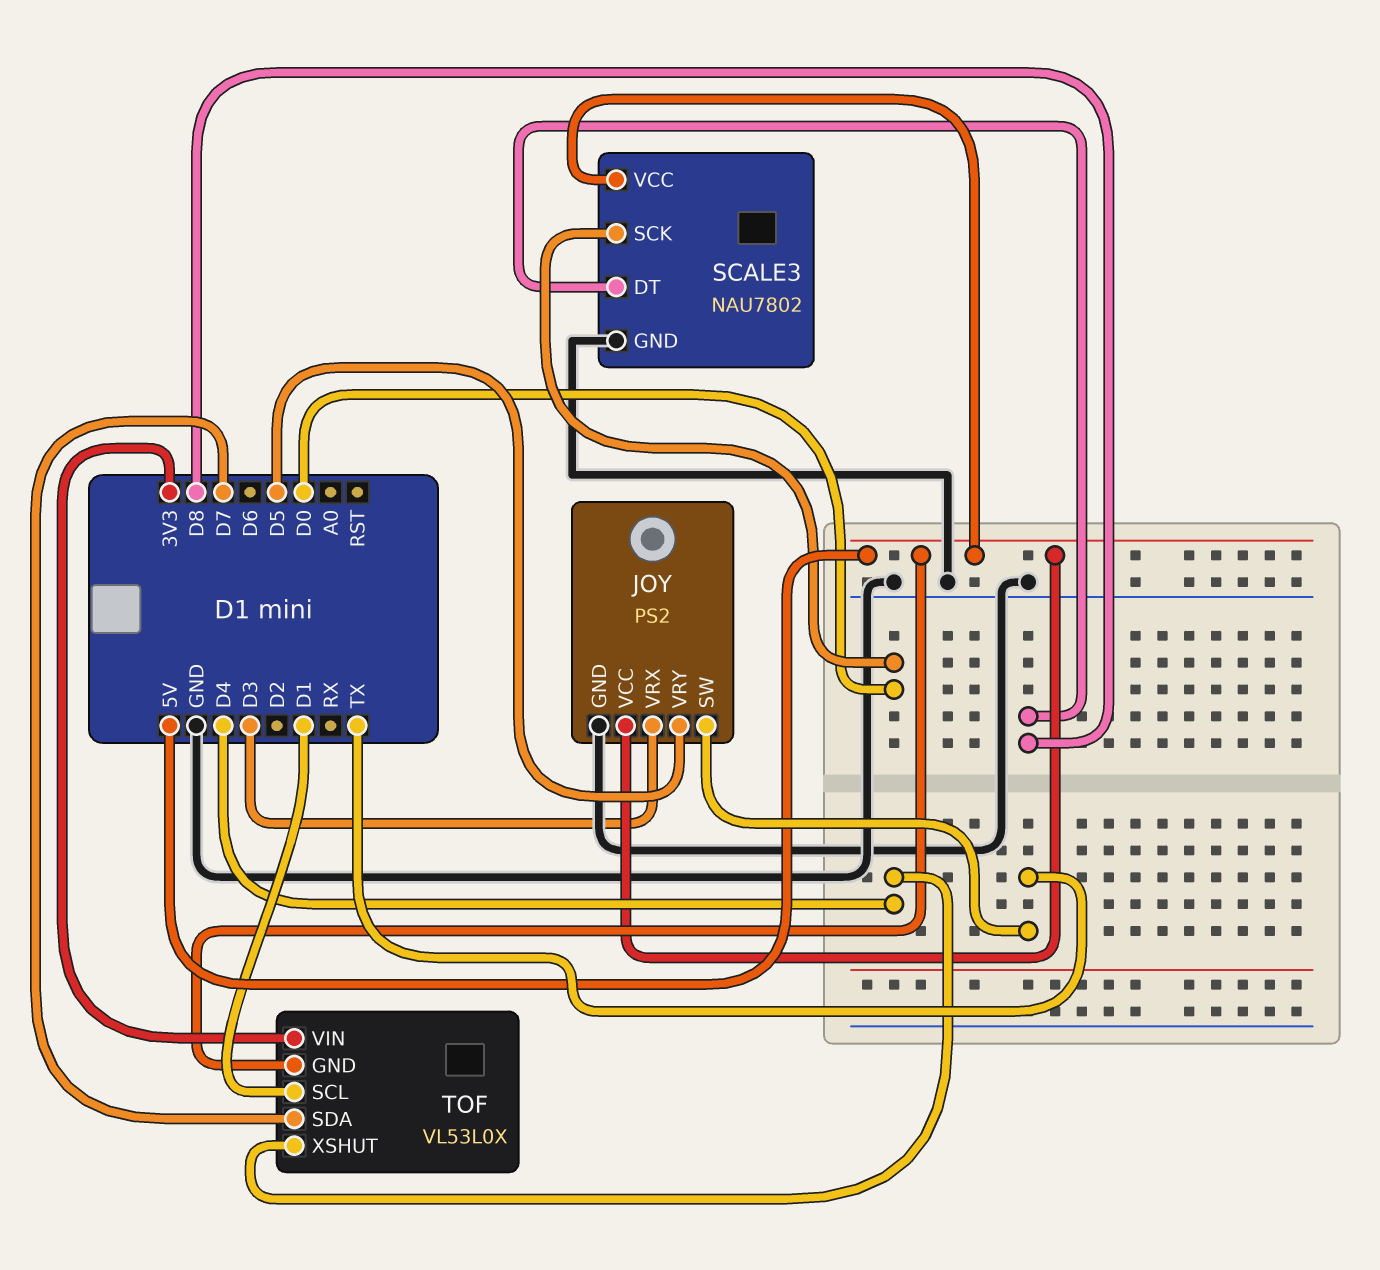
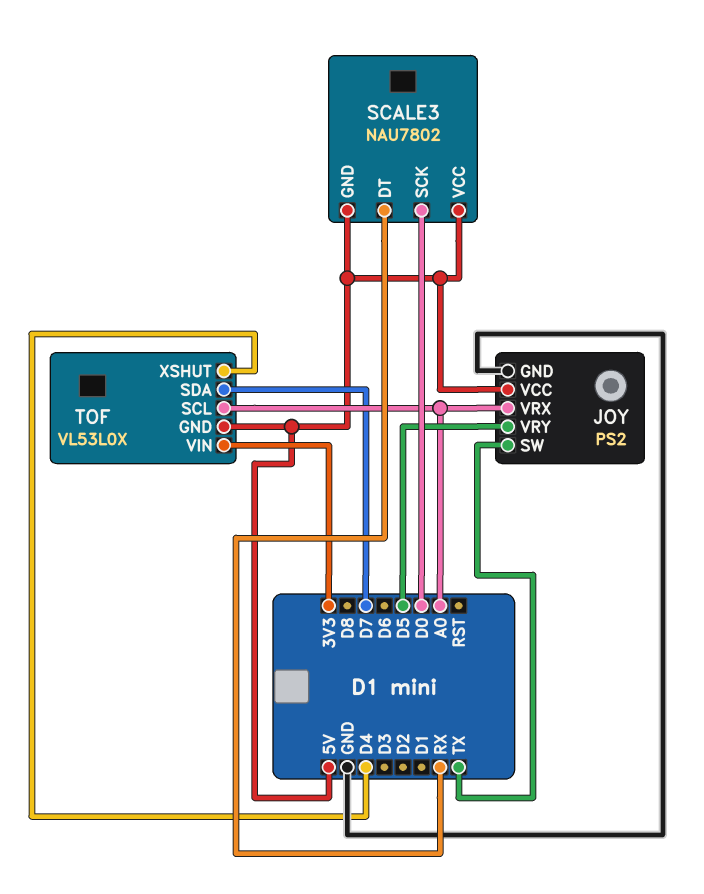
JOY pin VRX: D3 -> A0
SCALE3 pin DT: D8 -> RX
SCALE3 pin GND: GND -> 5V
TOF pin SCL: D1 -> A0

